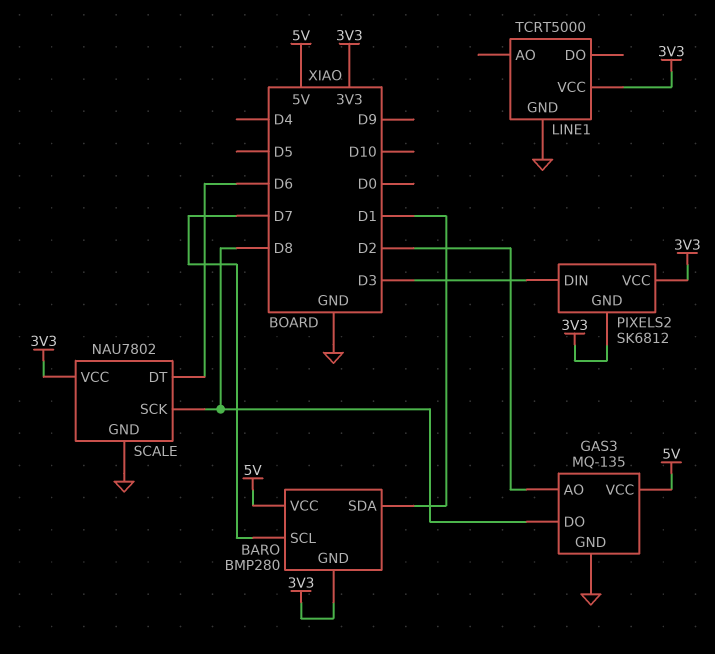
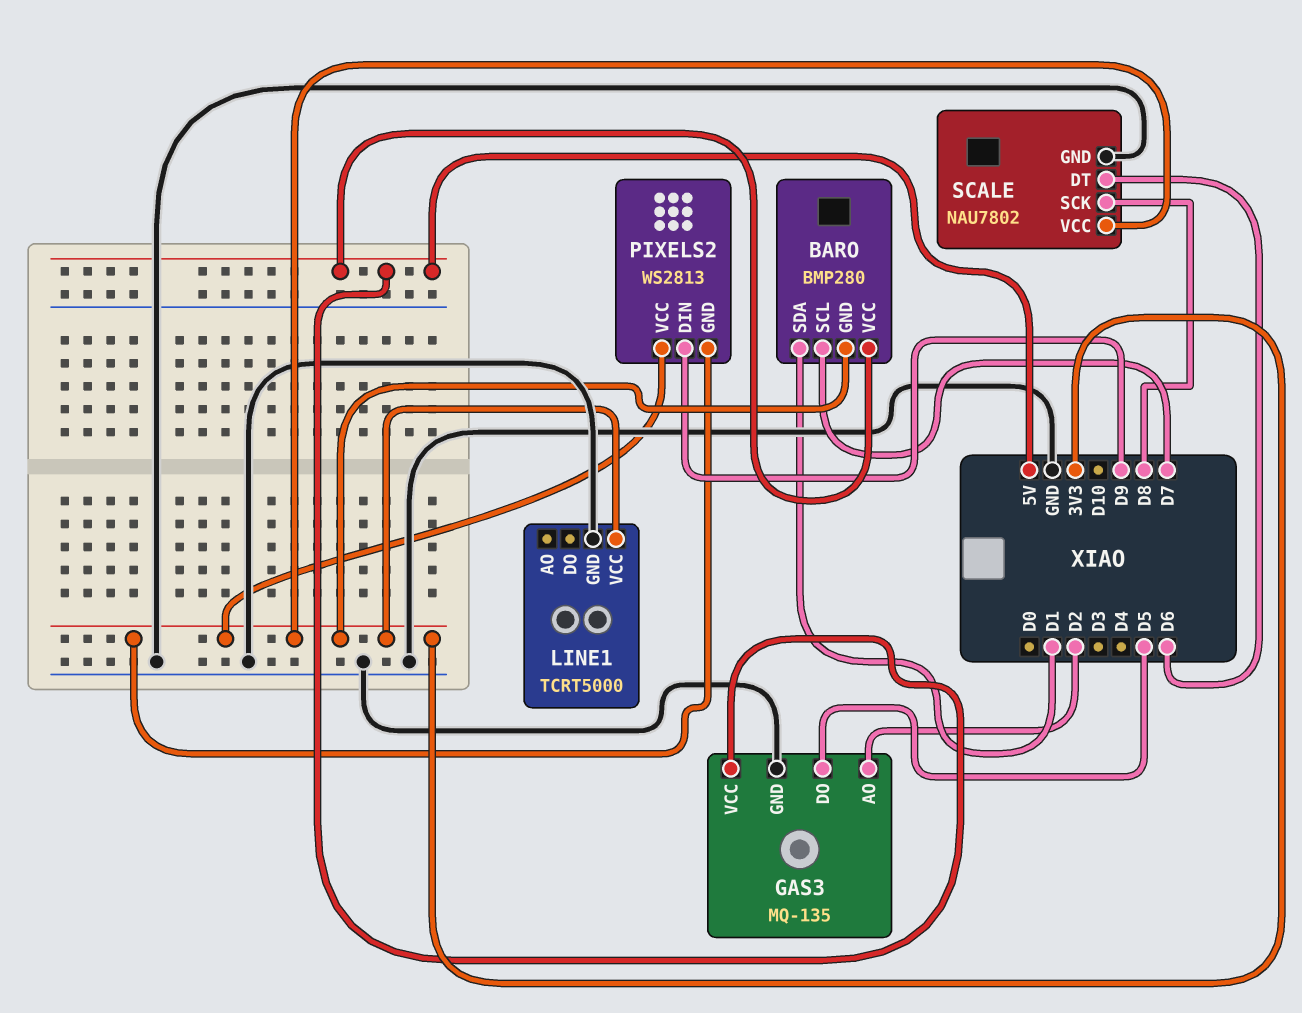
GAS3 pin DO: D8 -> D5
PIXELS2: SK6812 -> WS2813
PIXELS2 pin DIN: D3 -> D9

